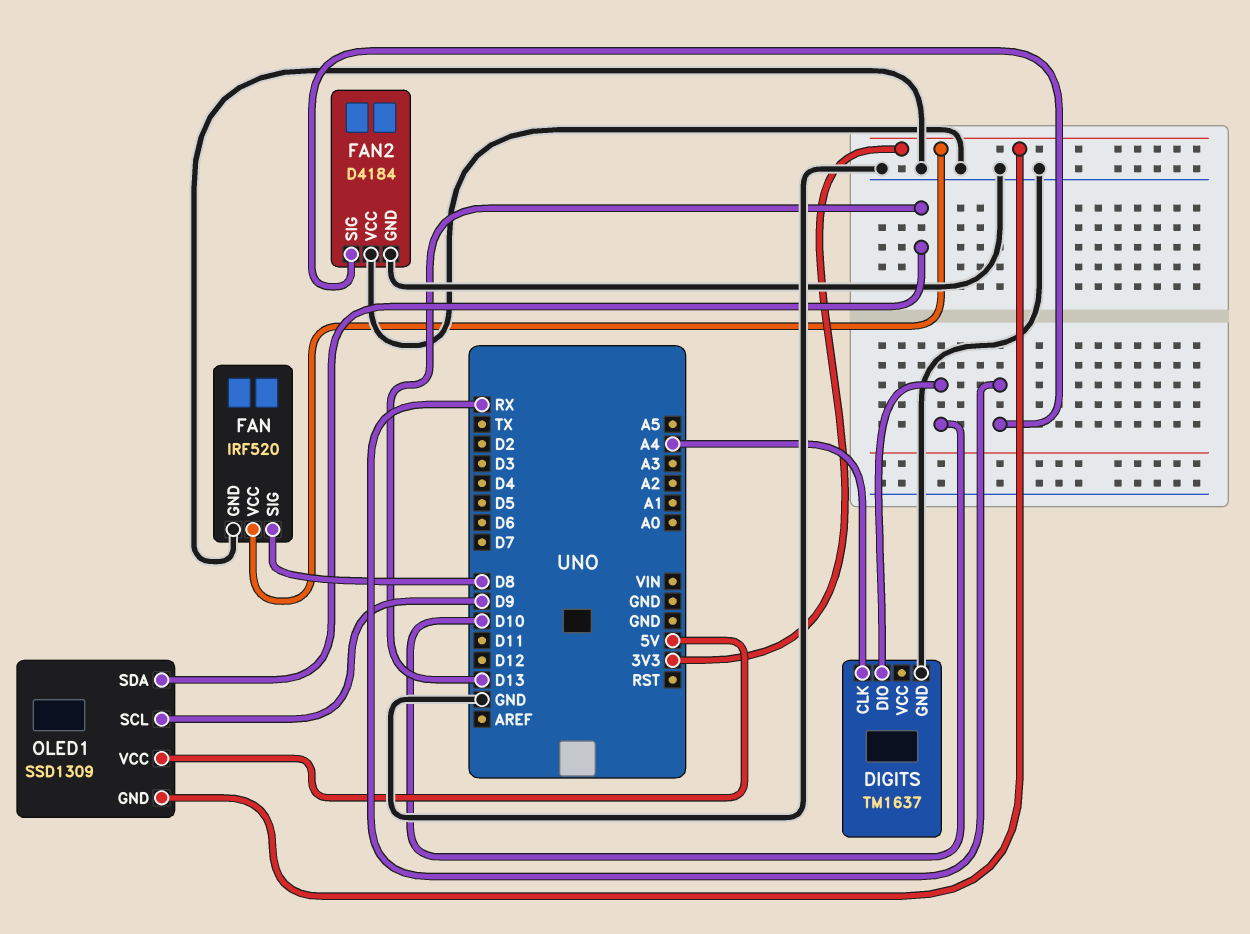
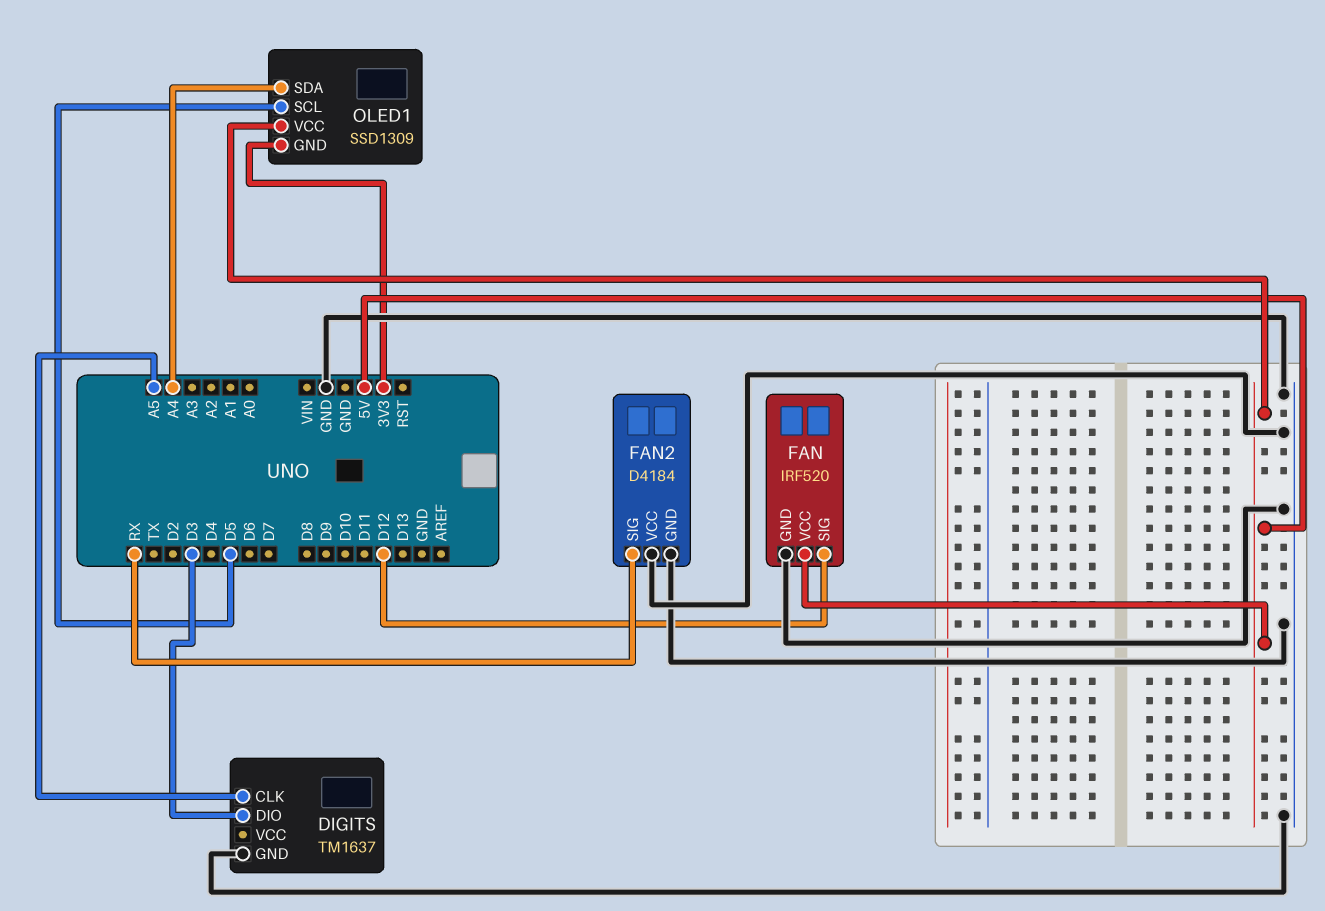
DIGITS pin CLK: A4 -> A5
DIGITS pin DIO: D10 -> D3
FAN pin SIG: D8 -> D12
FAN pin VCC: 3V3 -> 5V
OLED1 pin SCL: D9 -> D5
OLED1 pin SDA: D13 -> A4

